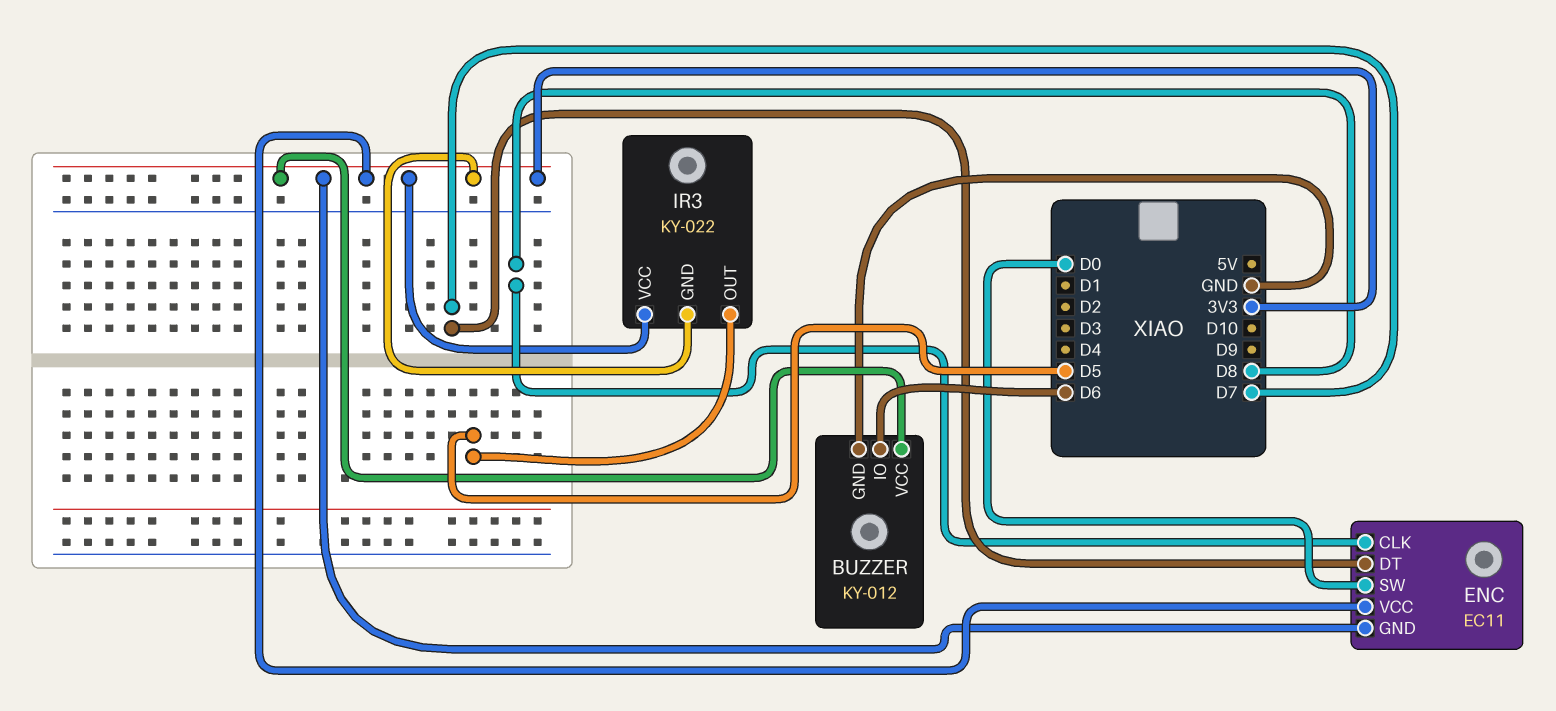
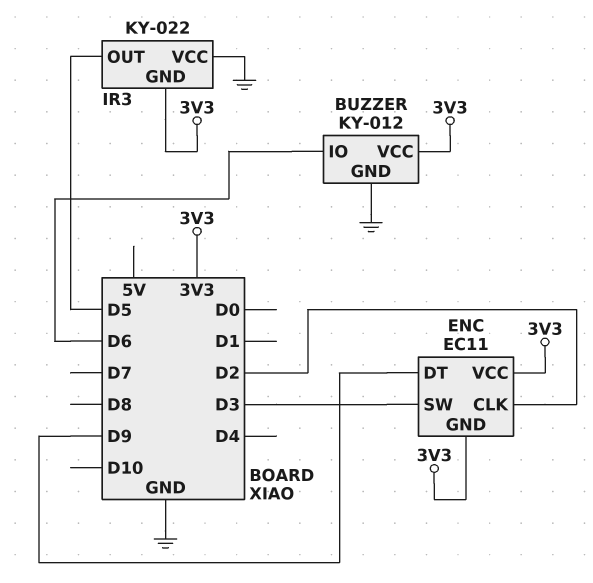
ENC pin CLK: D8 -> D2
ENC pin DT: D7 -> D9
ENC pin SW: D0 -> D3
IR3 pin VCC: 3V3 -> GND

